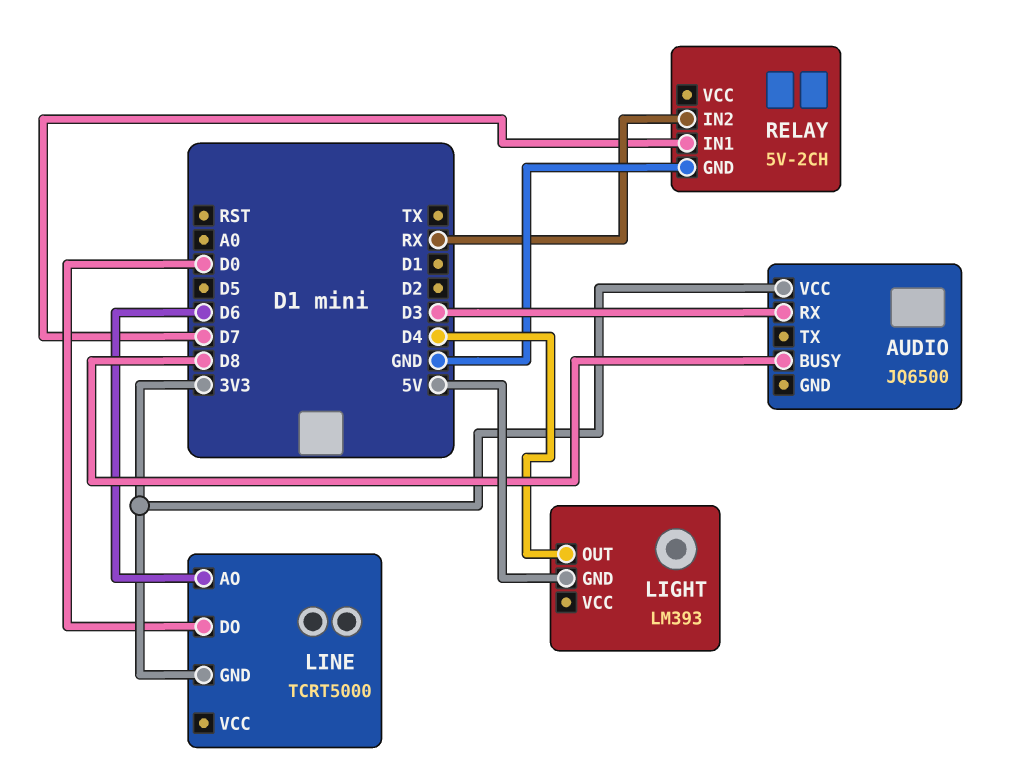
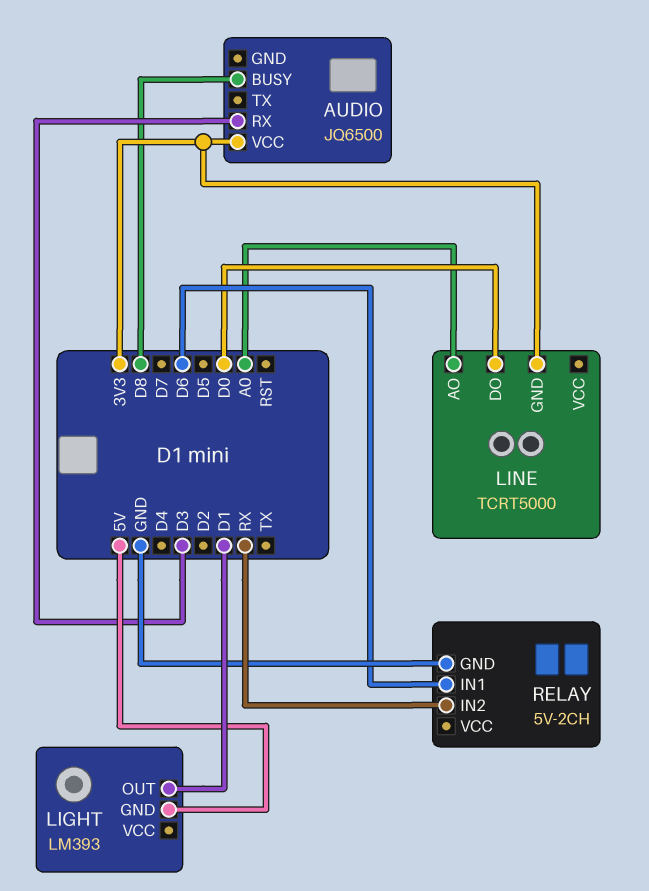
LIGHT pin OUT: D4 -> D1
LINE pin AO: D6 -> A0
RELAY pin IN1: D7 -> D6

